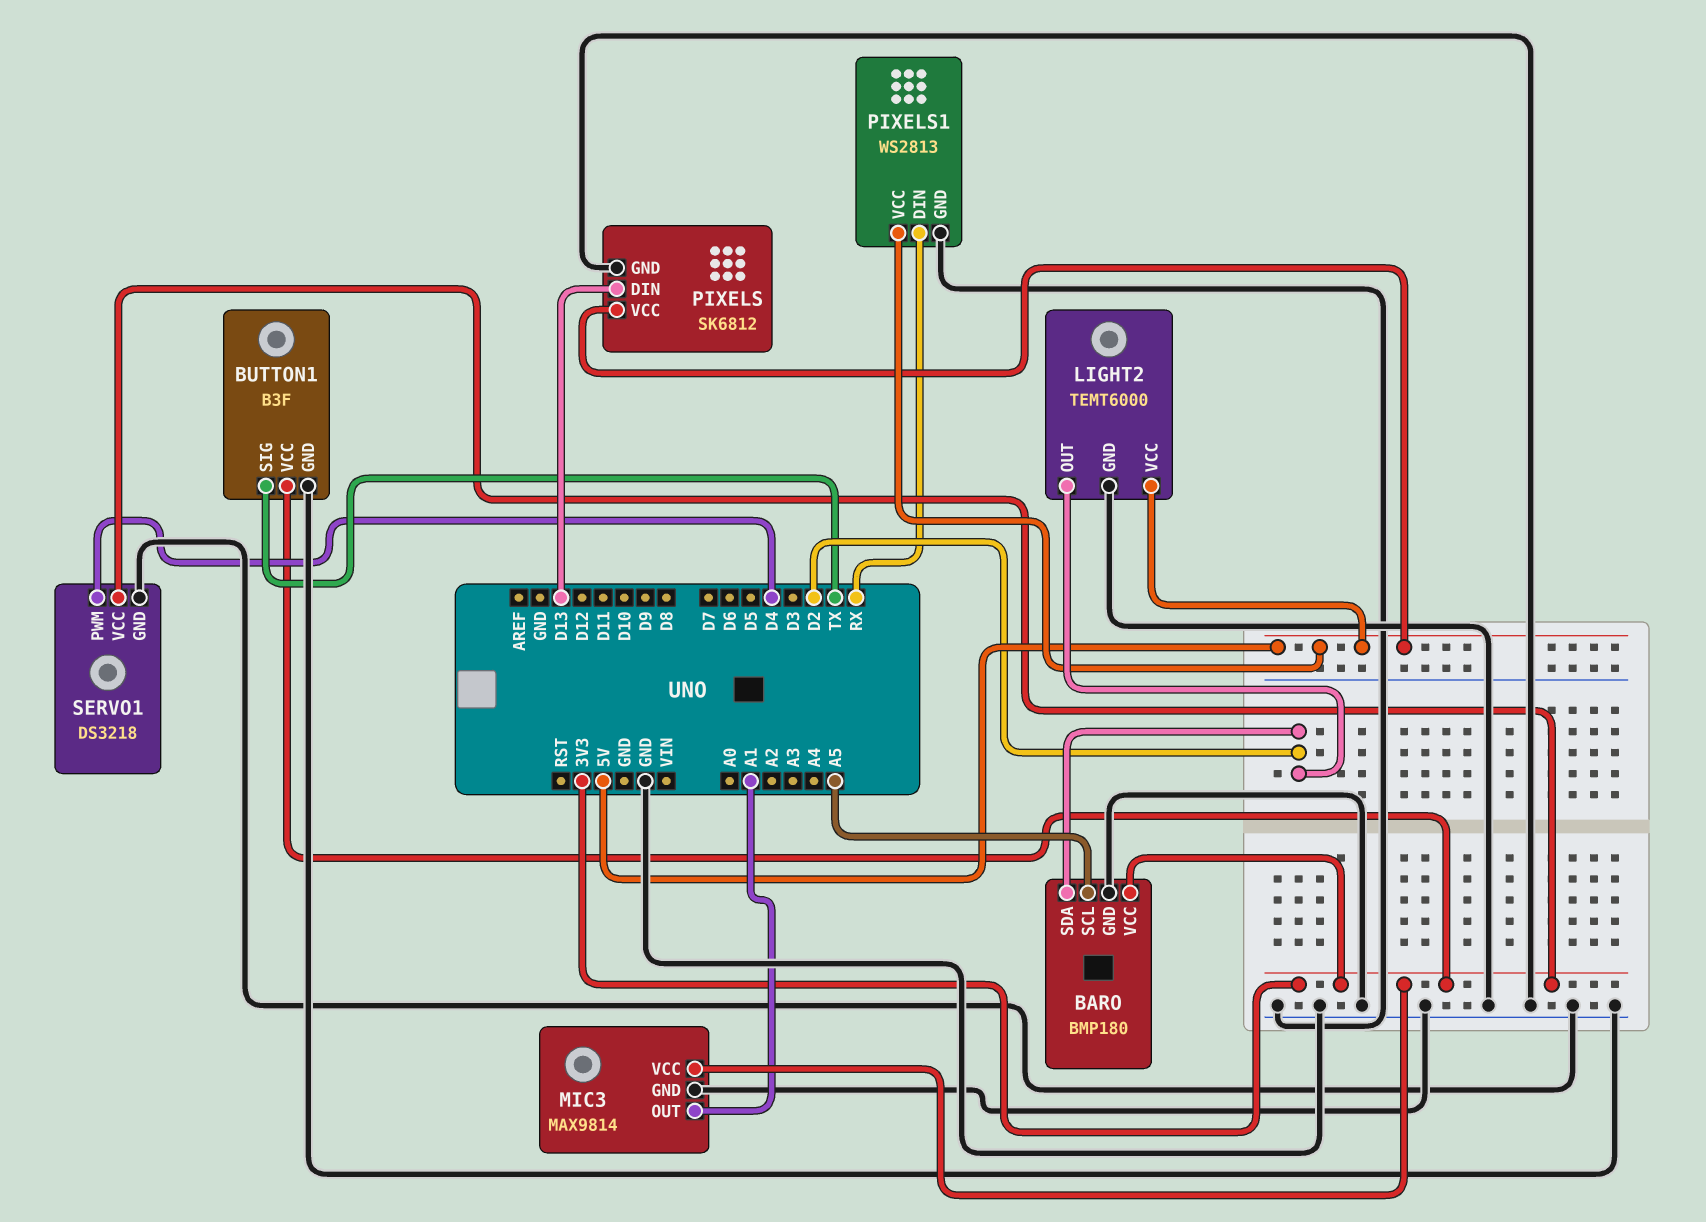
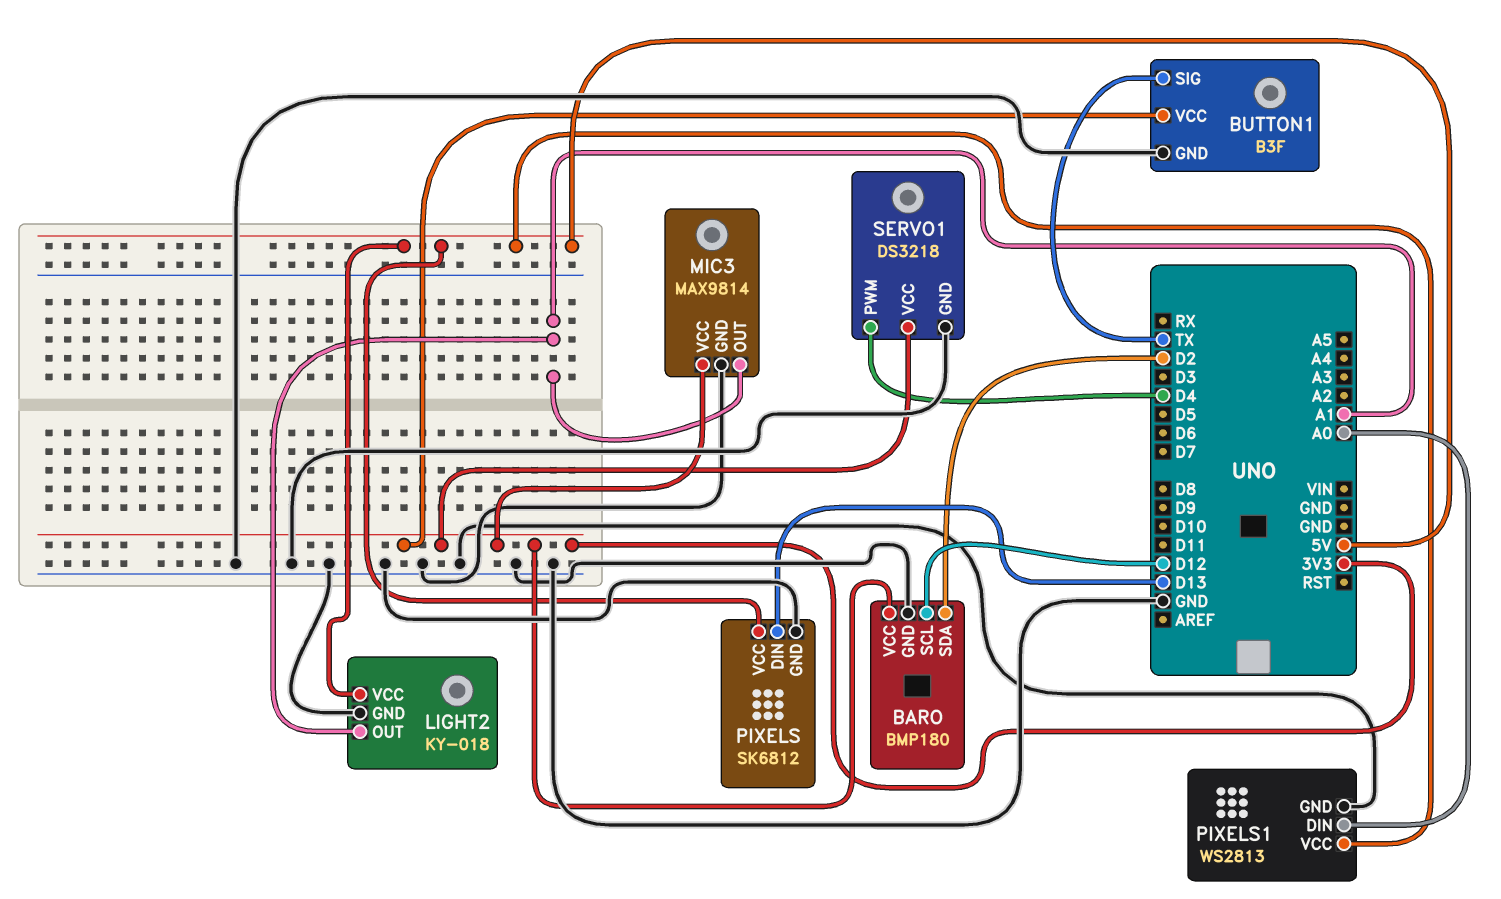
BARO pin SCL: A5 -> D12
LIGHT2: TEMT6000 -> KY-018
LIGHT2 pin OUT: D2 -> A1
PIXELS1 pin DIN: RX -> A0

